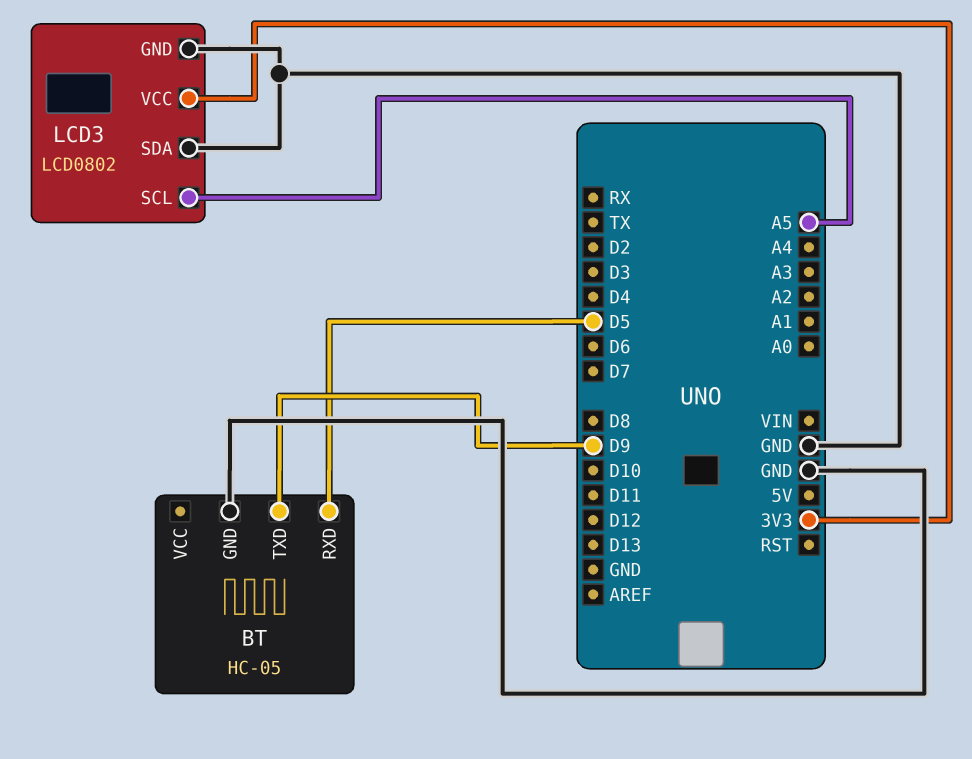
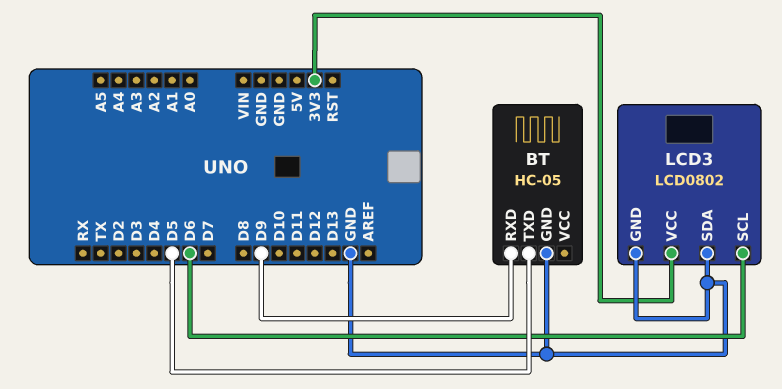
BT pin RXD: D5 -> D9
BT pin TXD: D9 -> D5
LCD3 pin SCL: A5 -> D6

